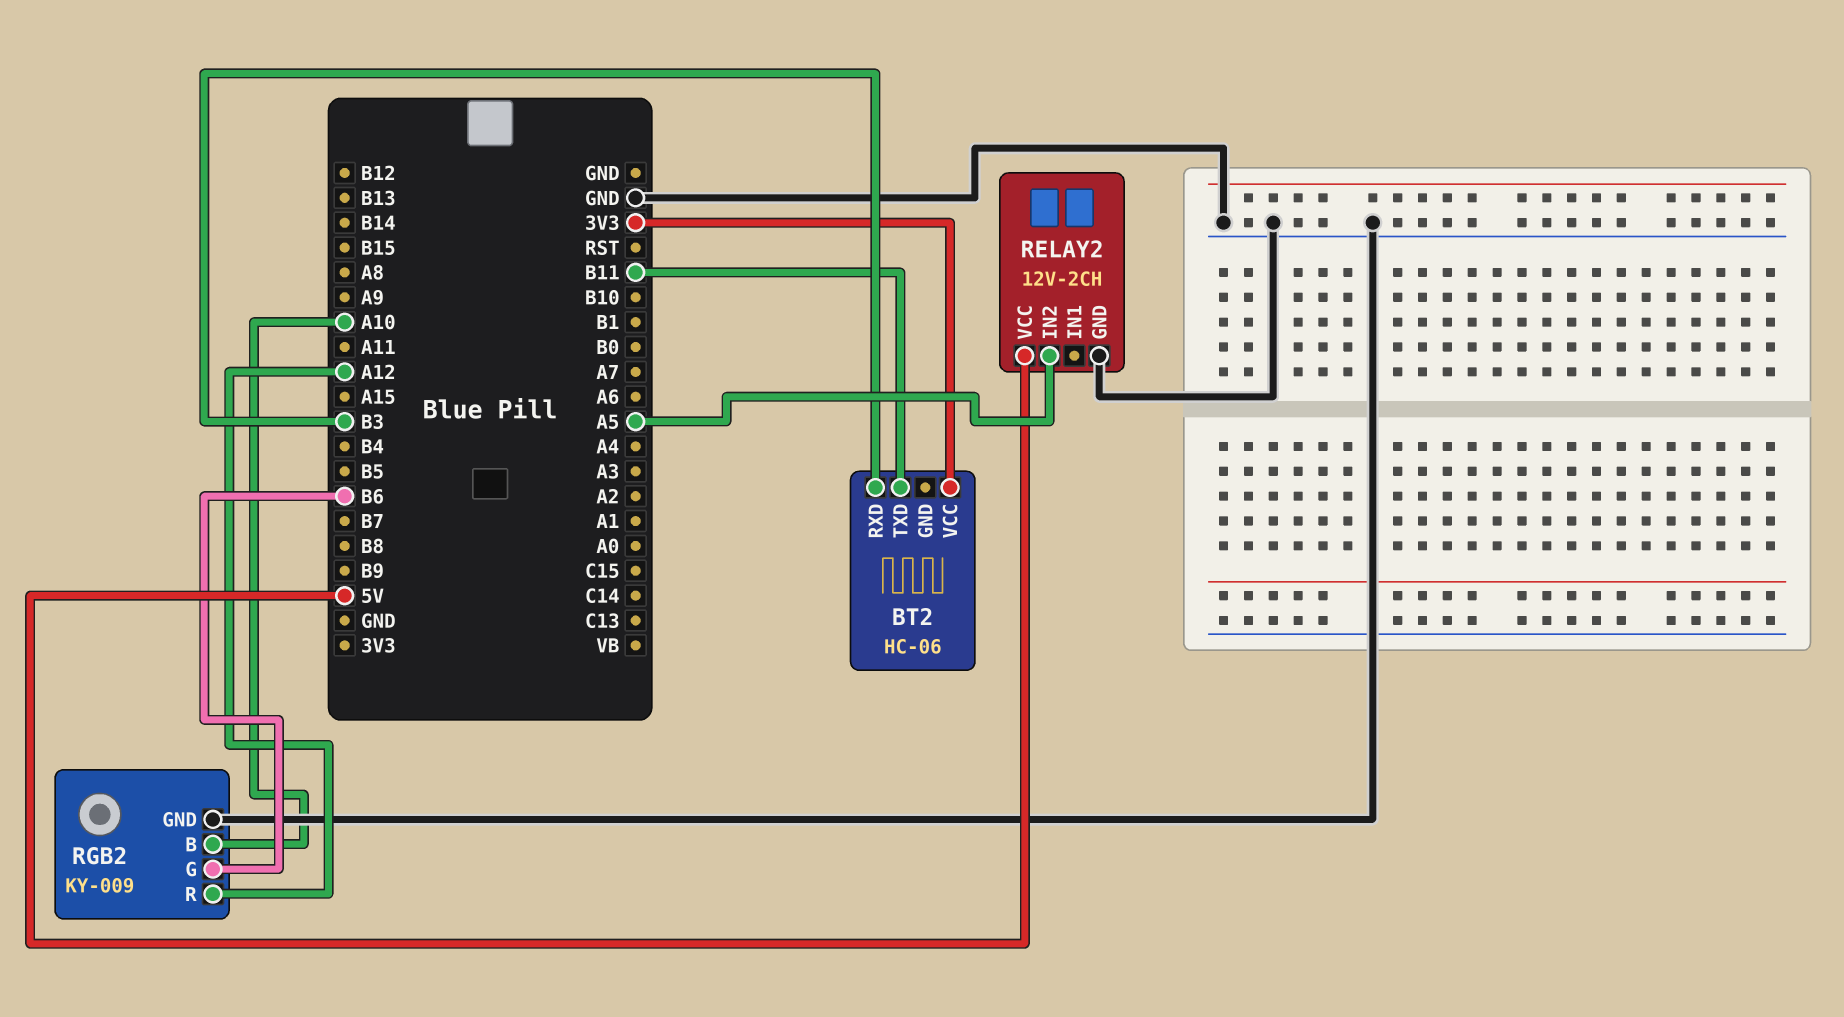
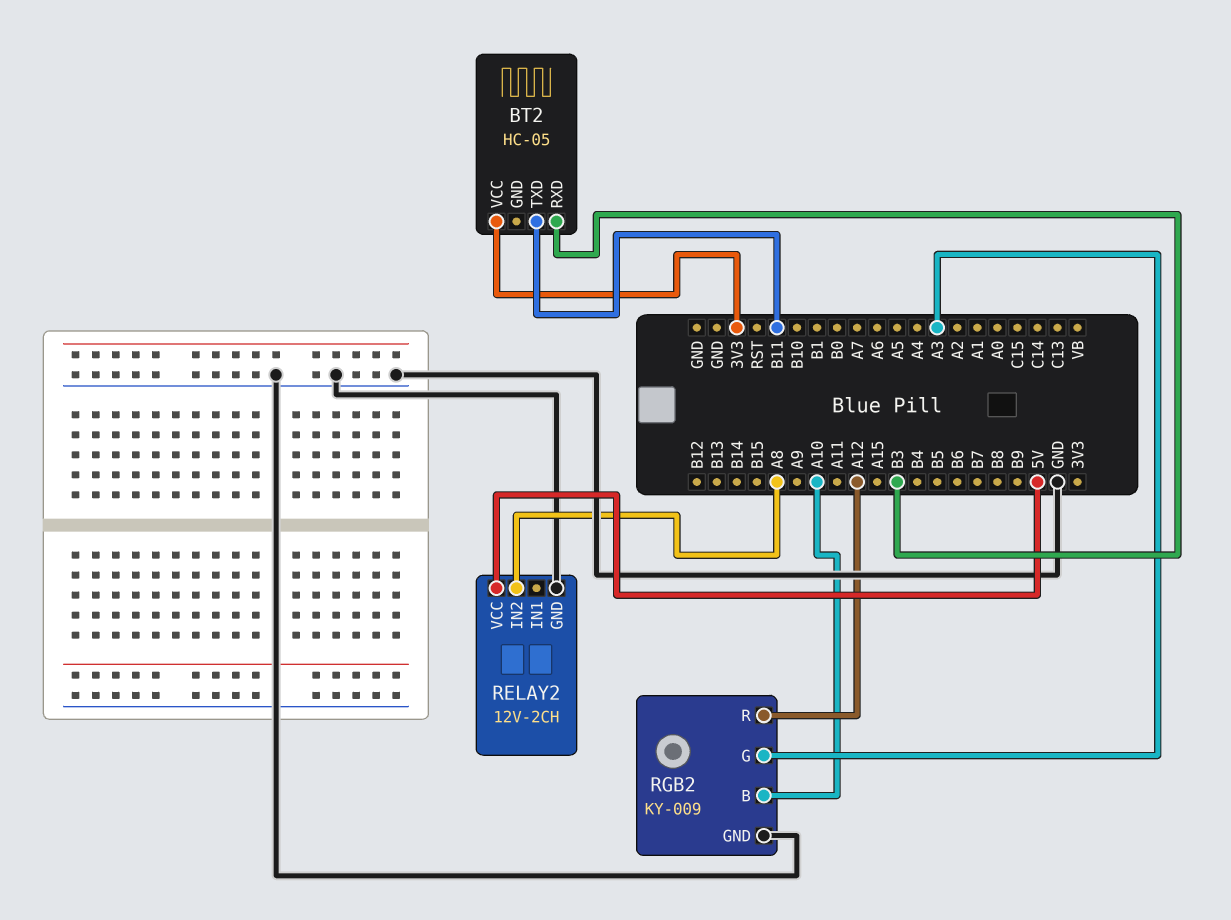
BT2: HC-06 -> HC-05
RELAY2 pin IN2: A5 -> A8
RGB2 pin G: B6 -> A3

